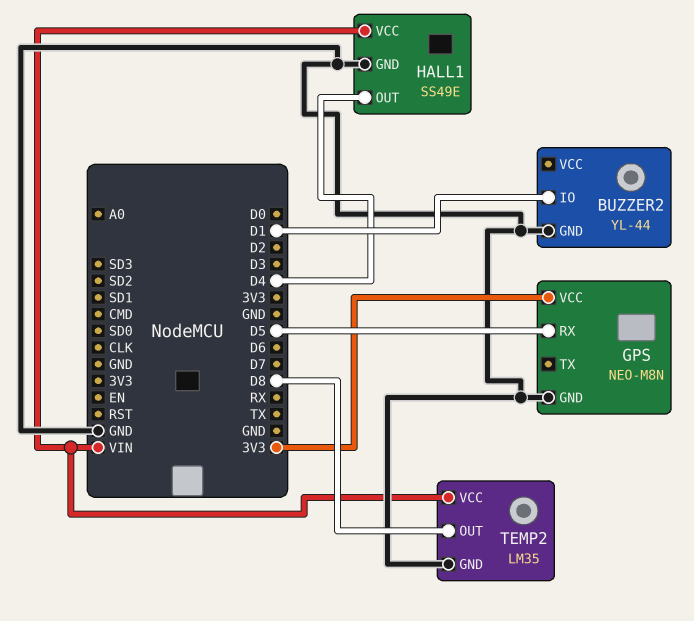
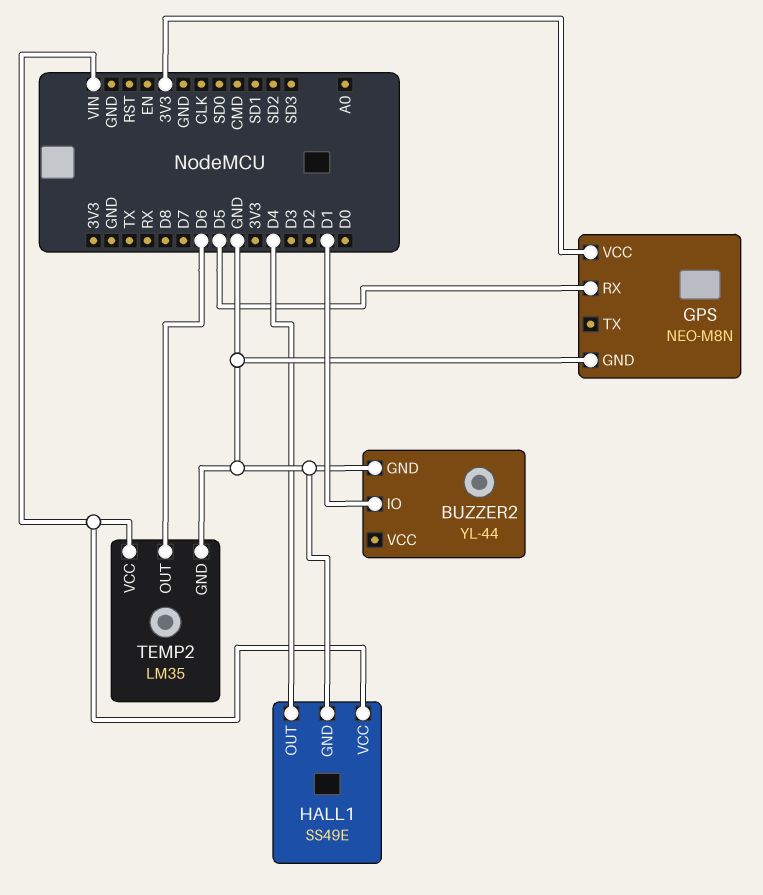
TEMP2 pin OUT: D8 -> D6

